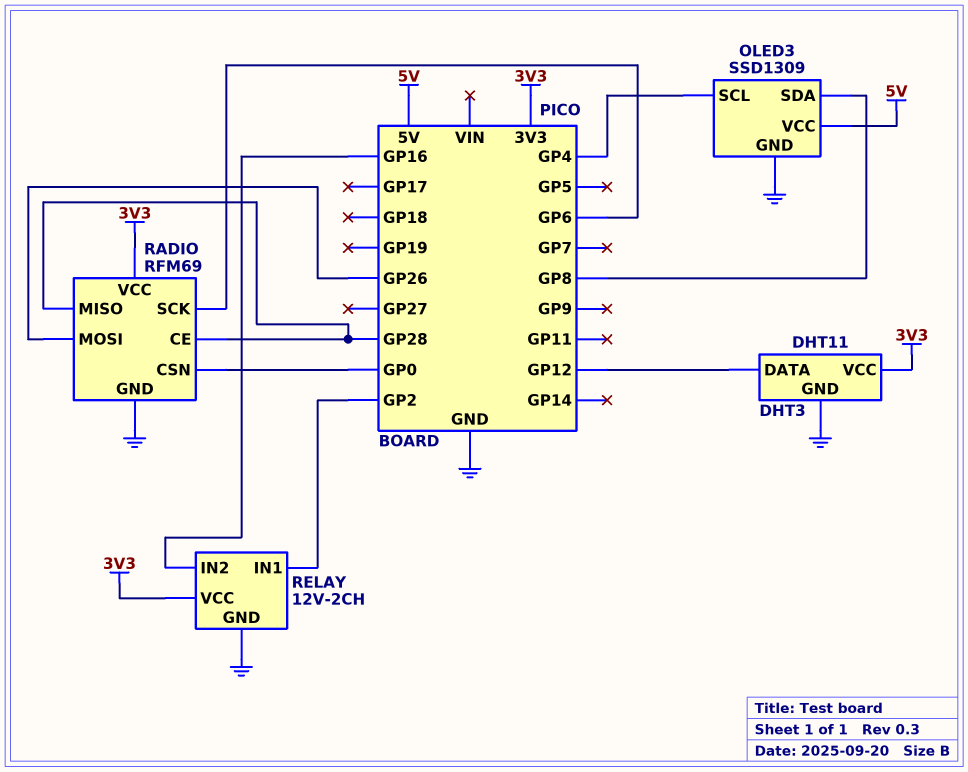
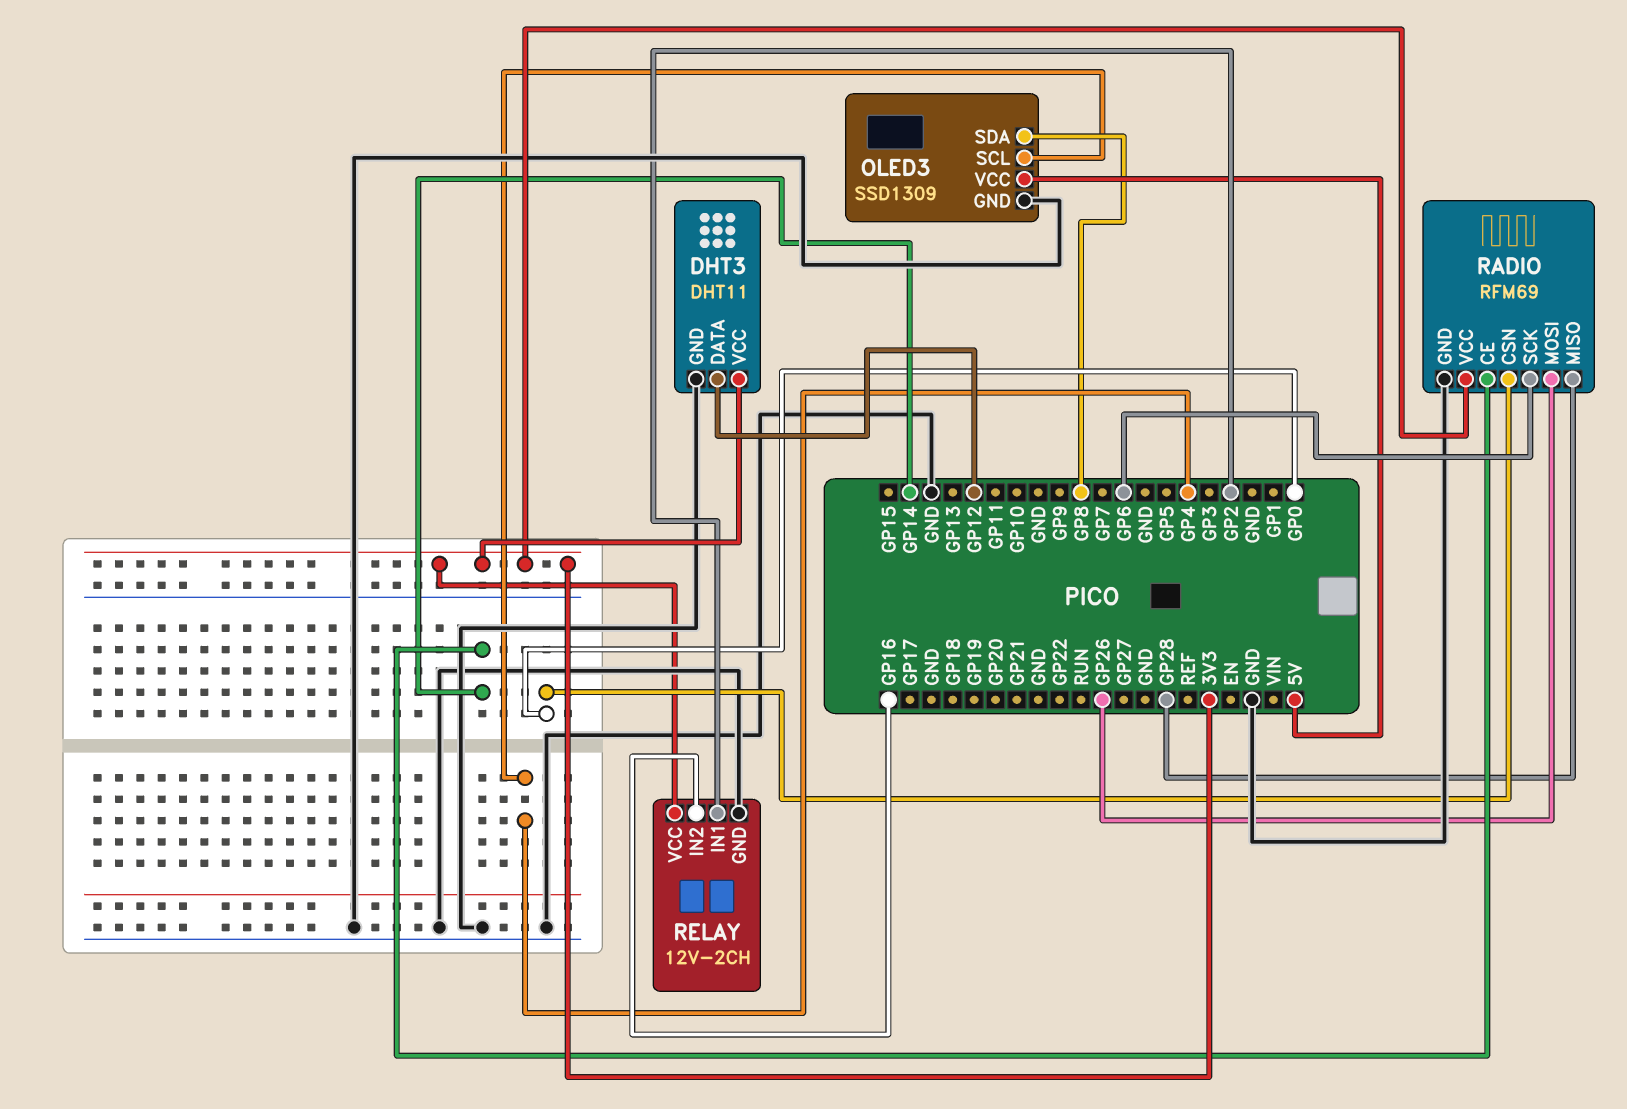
RADIO pin CE: GP28 -> GP14

